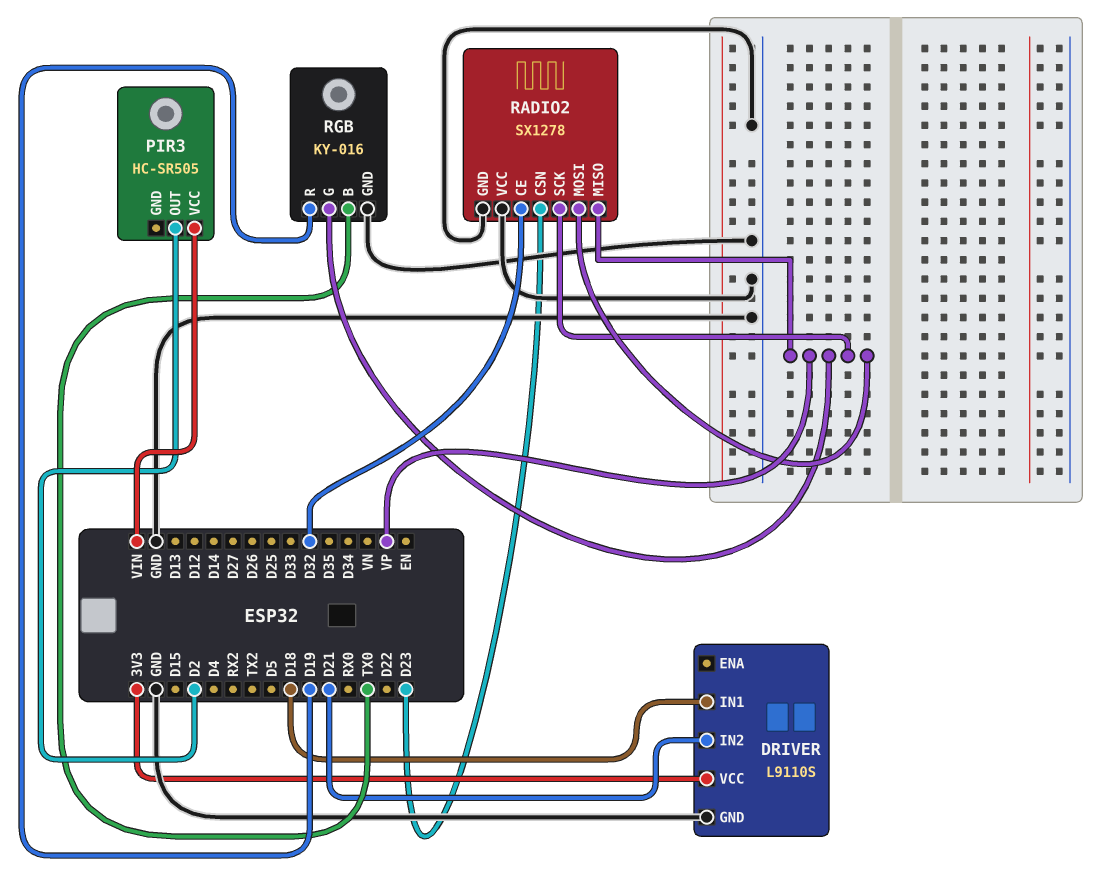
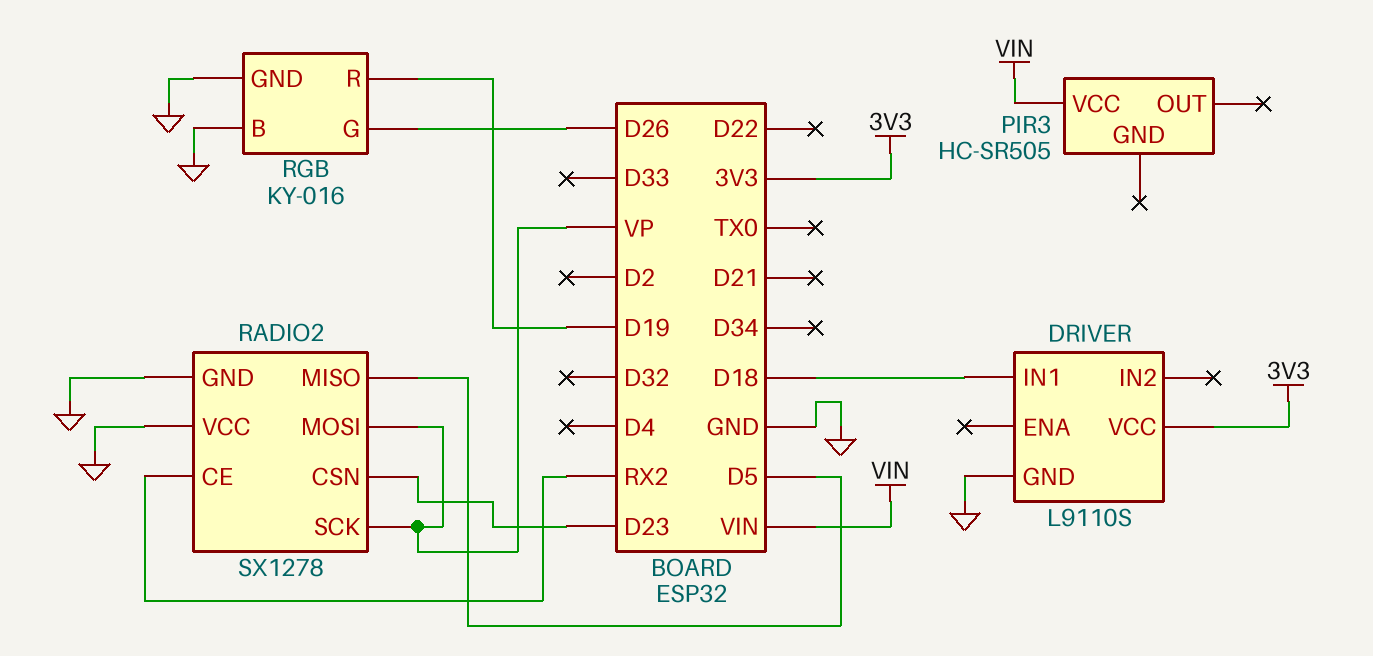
DRIVER pin IN2: D21 -> none
PIR3 pin OUT: D2 -> none
RADIO2 pin CE: D32 -> RX2
RADIO2 pin MISO: VP -> D5
RGB pin B: TX0 -> GND
RGB pin G: VP -> D26

